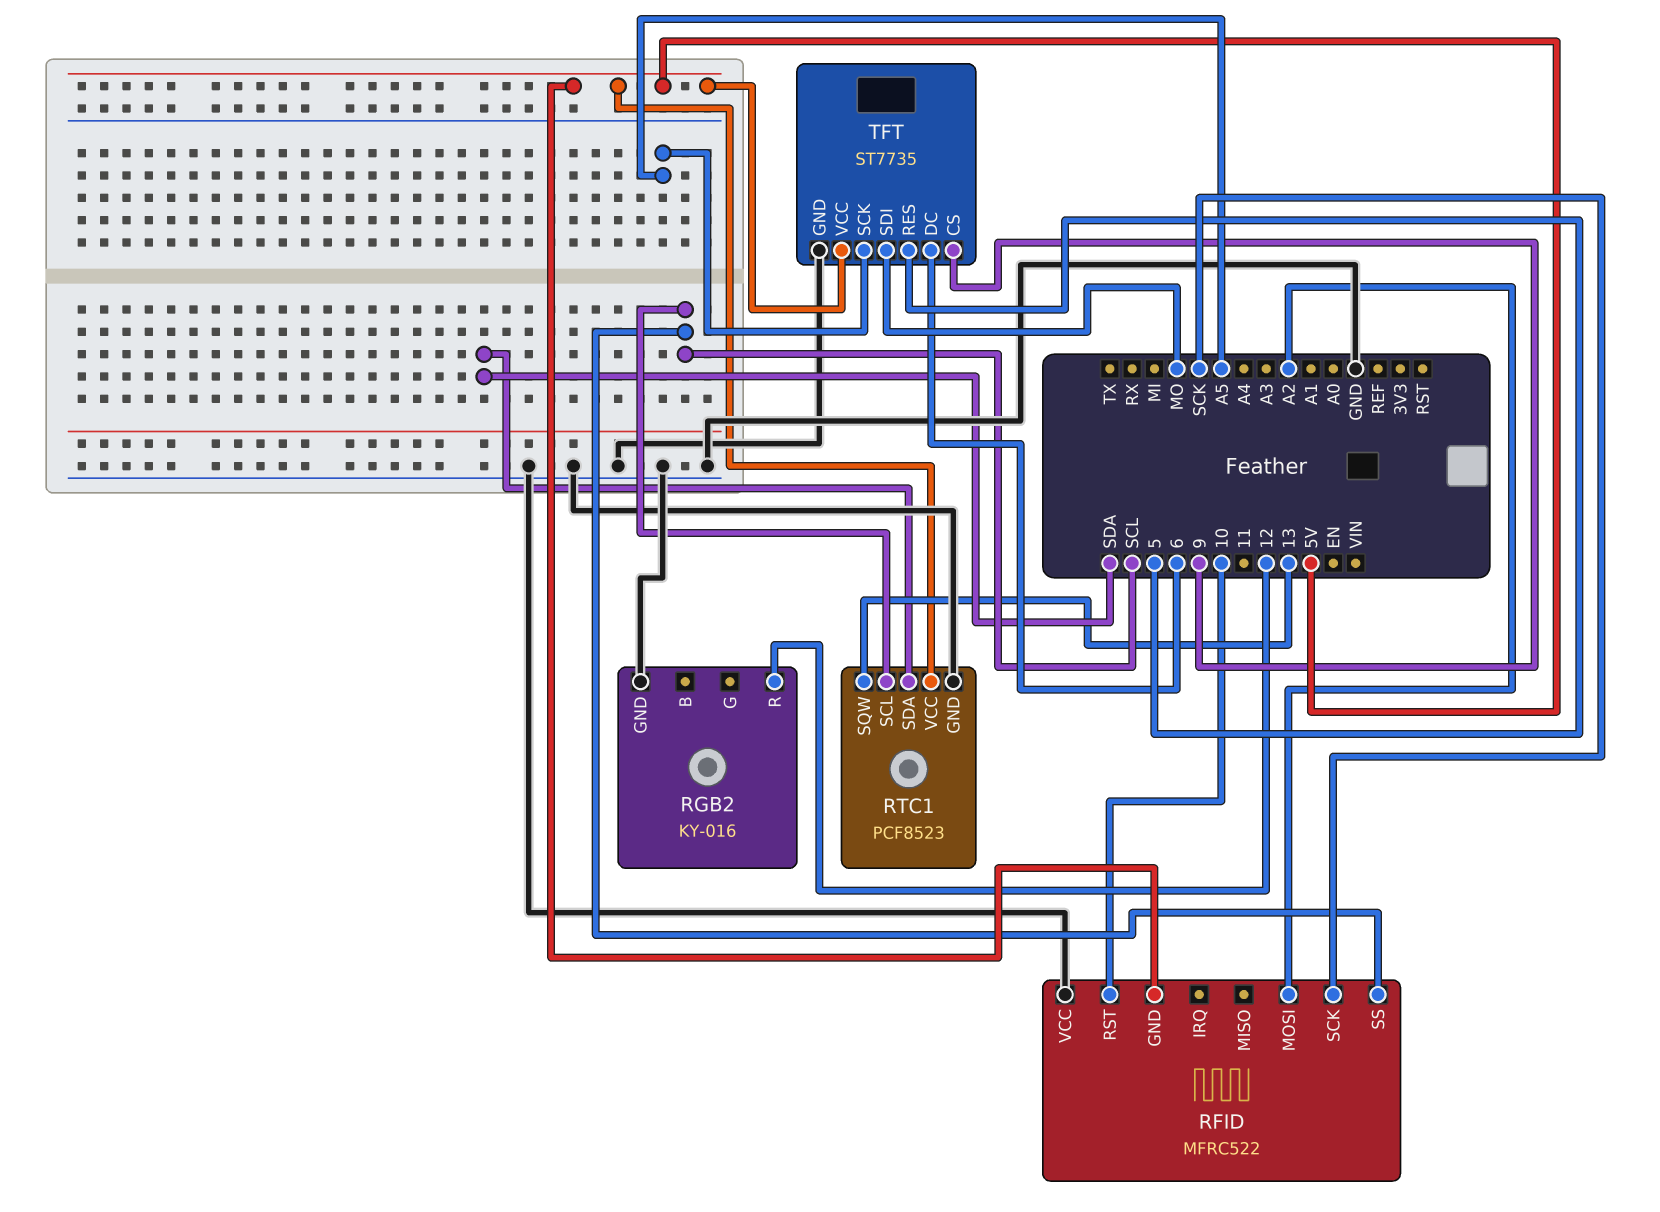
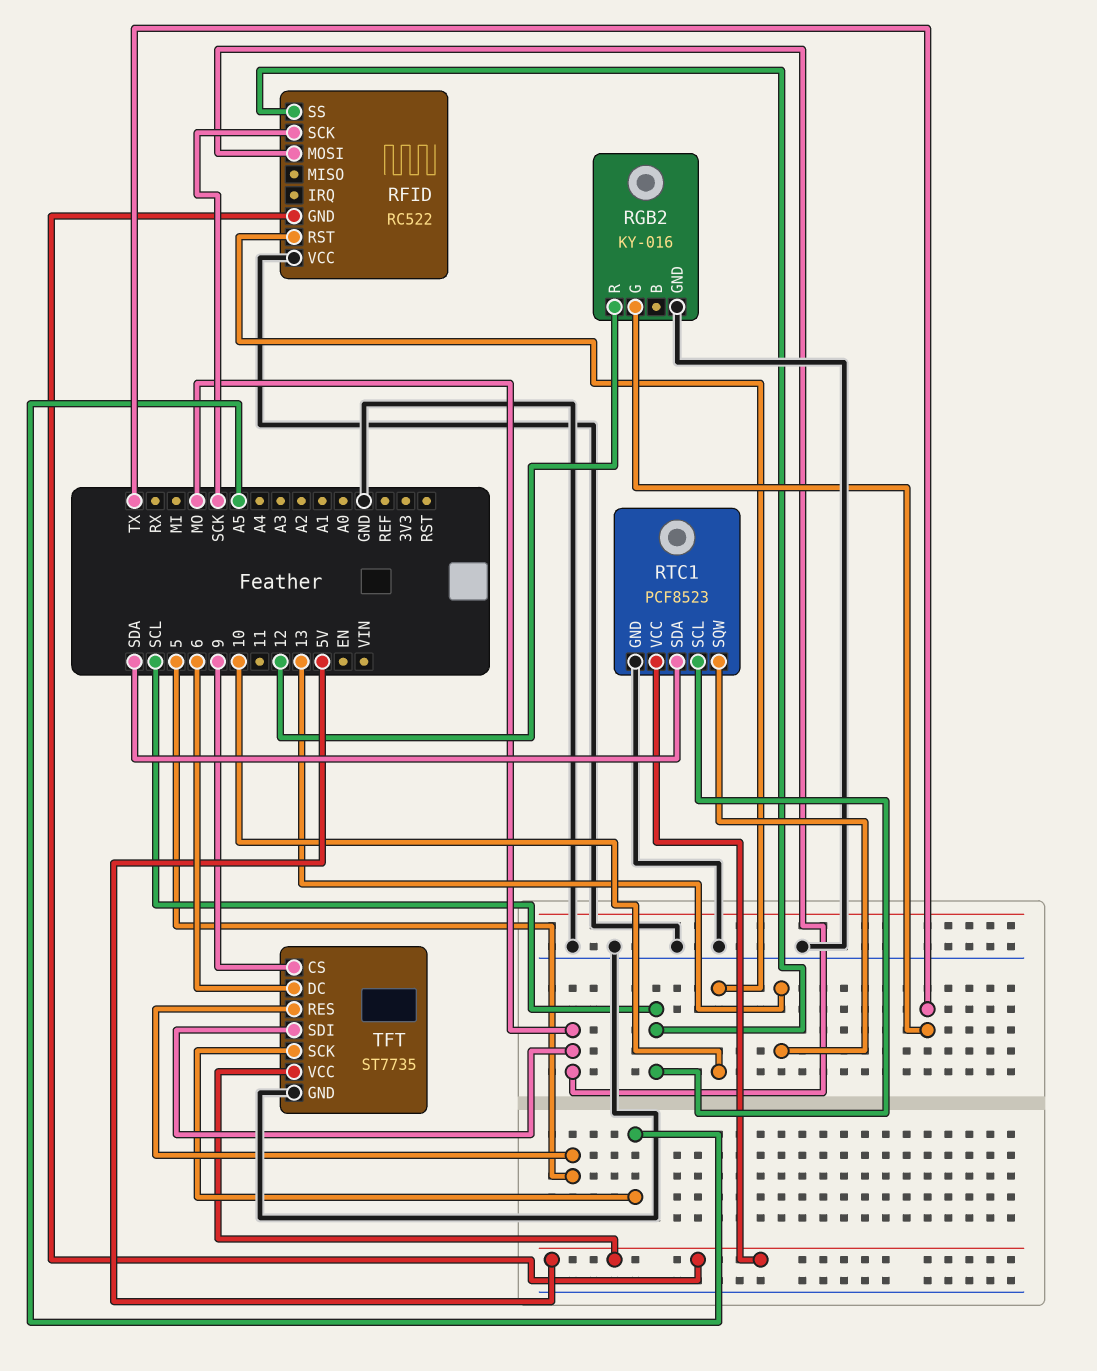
RFID: MFRC522 -> RC522
RFID pin MOSI: A2 -> MO
RGB2 pin G: none -> TX

